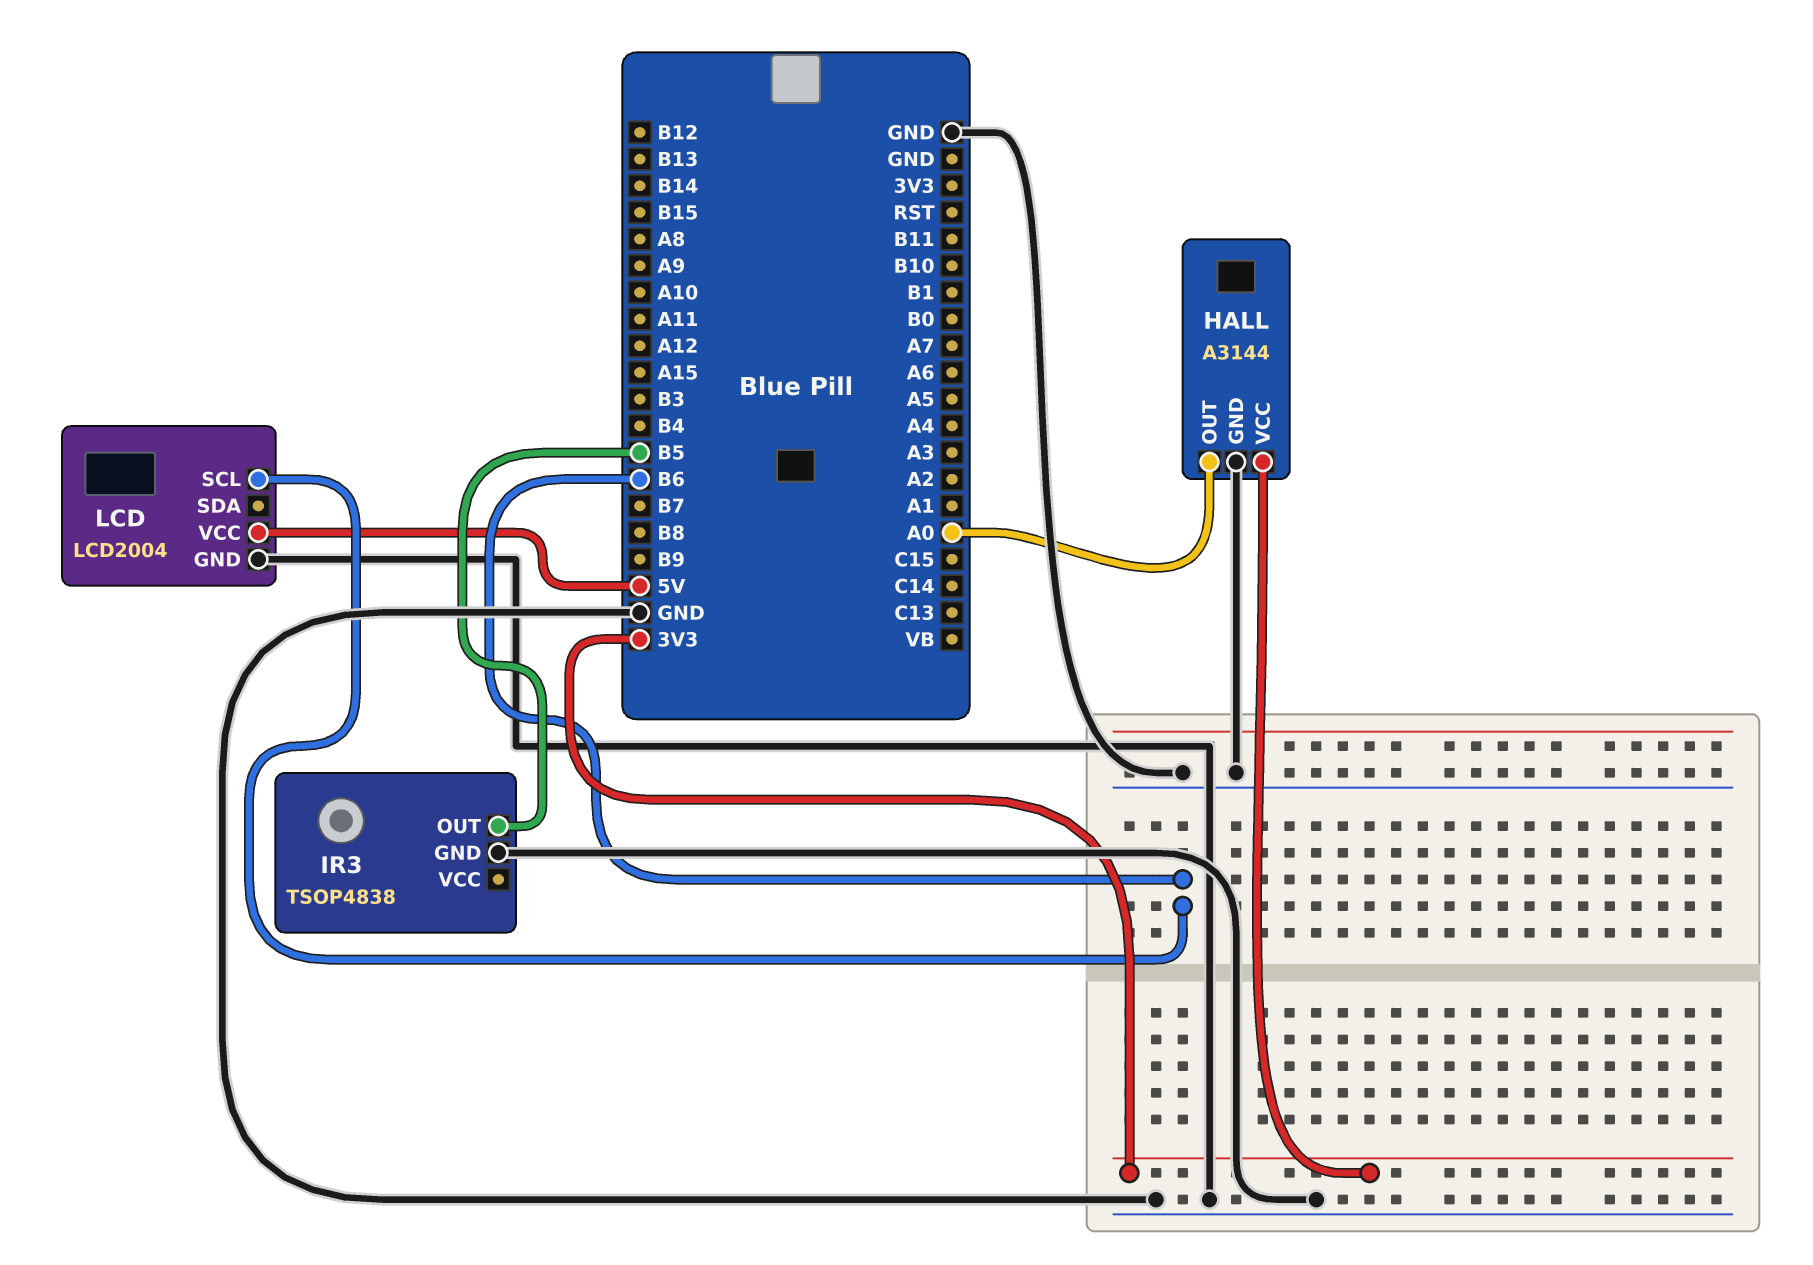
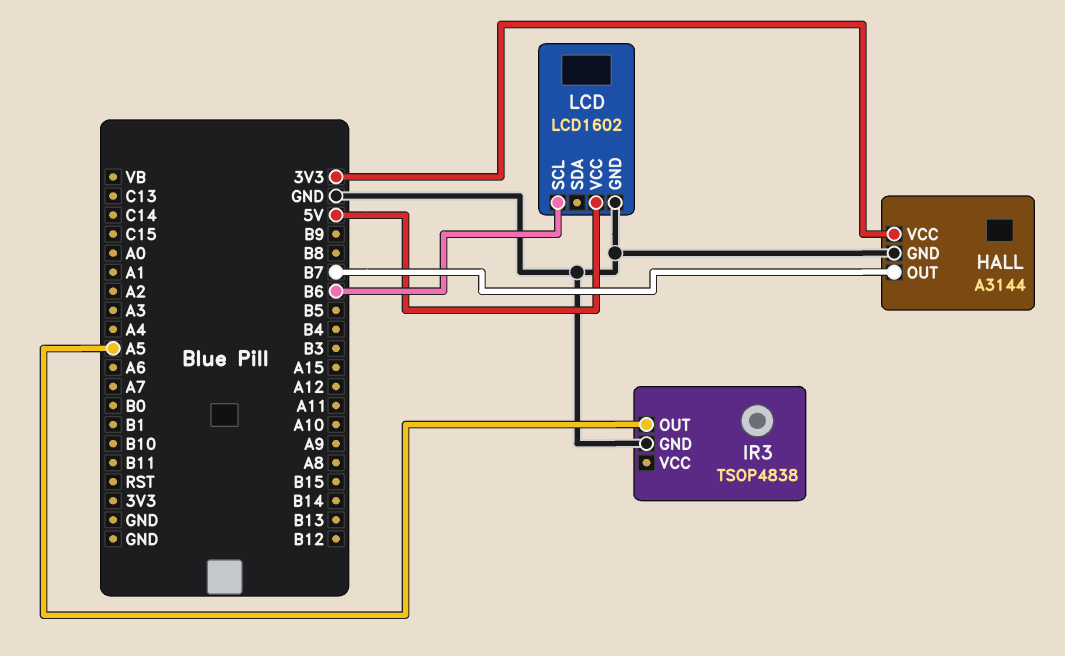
HALL pin OUT: A0 -> B7
IR3 pin OUT: B5 -> A5
LCD: LCD2004 -> LCD1602

